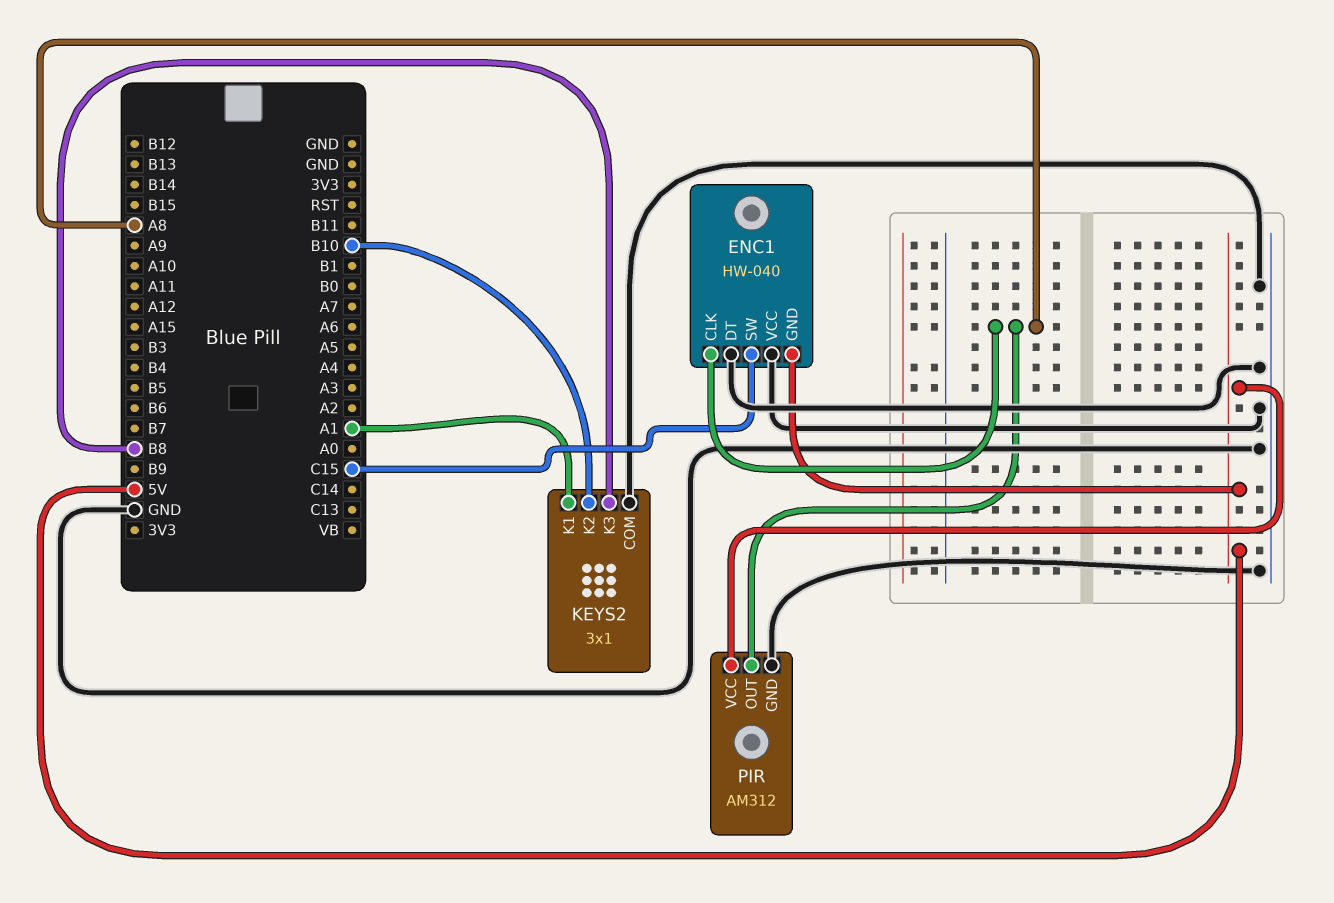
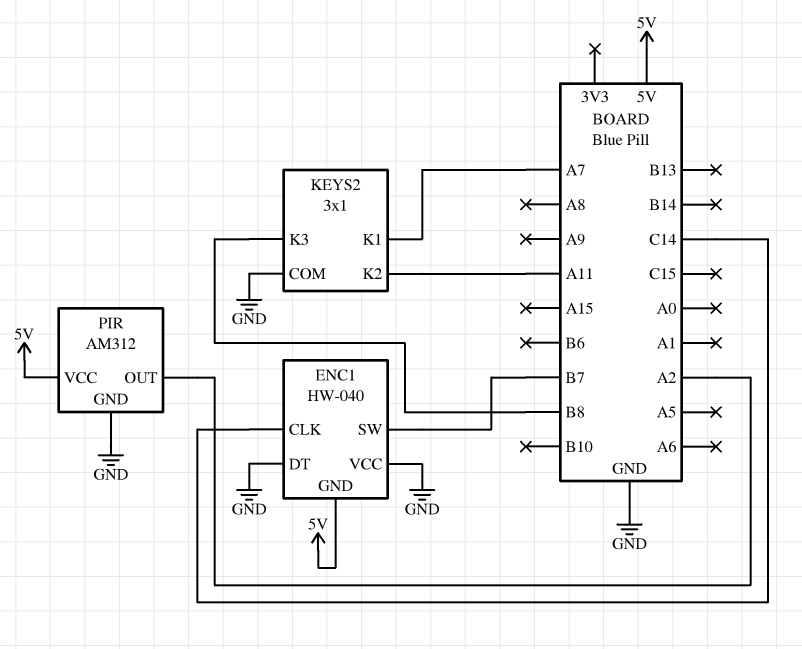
ENC1 pin CLK: A8 -> C14
ENC1 pin SW: C15 -> B7
KEYS2 pin K1: A1 -> A7
KEYS2 pin K2: B10 -> A11
PIR pin OUT: A8 -> A2

